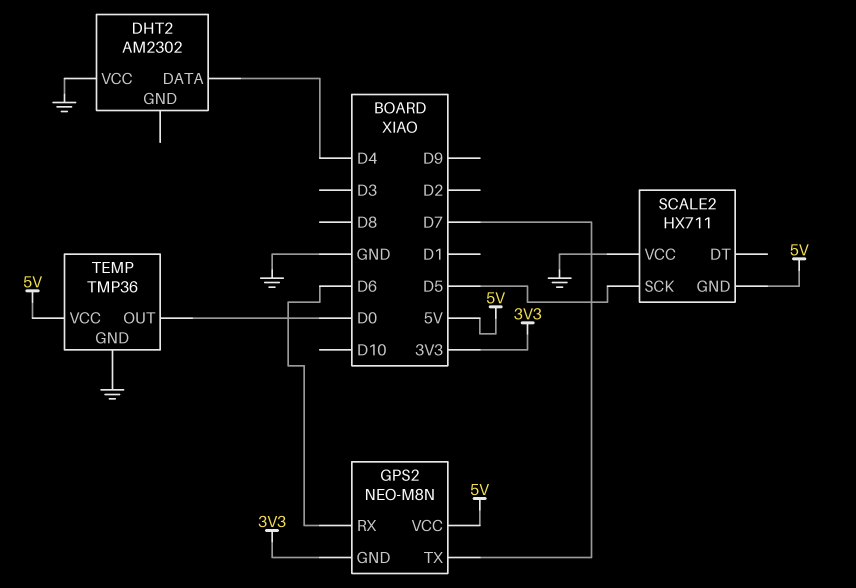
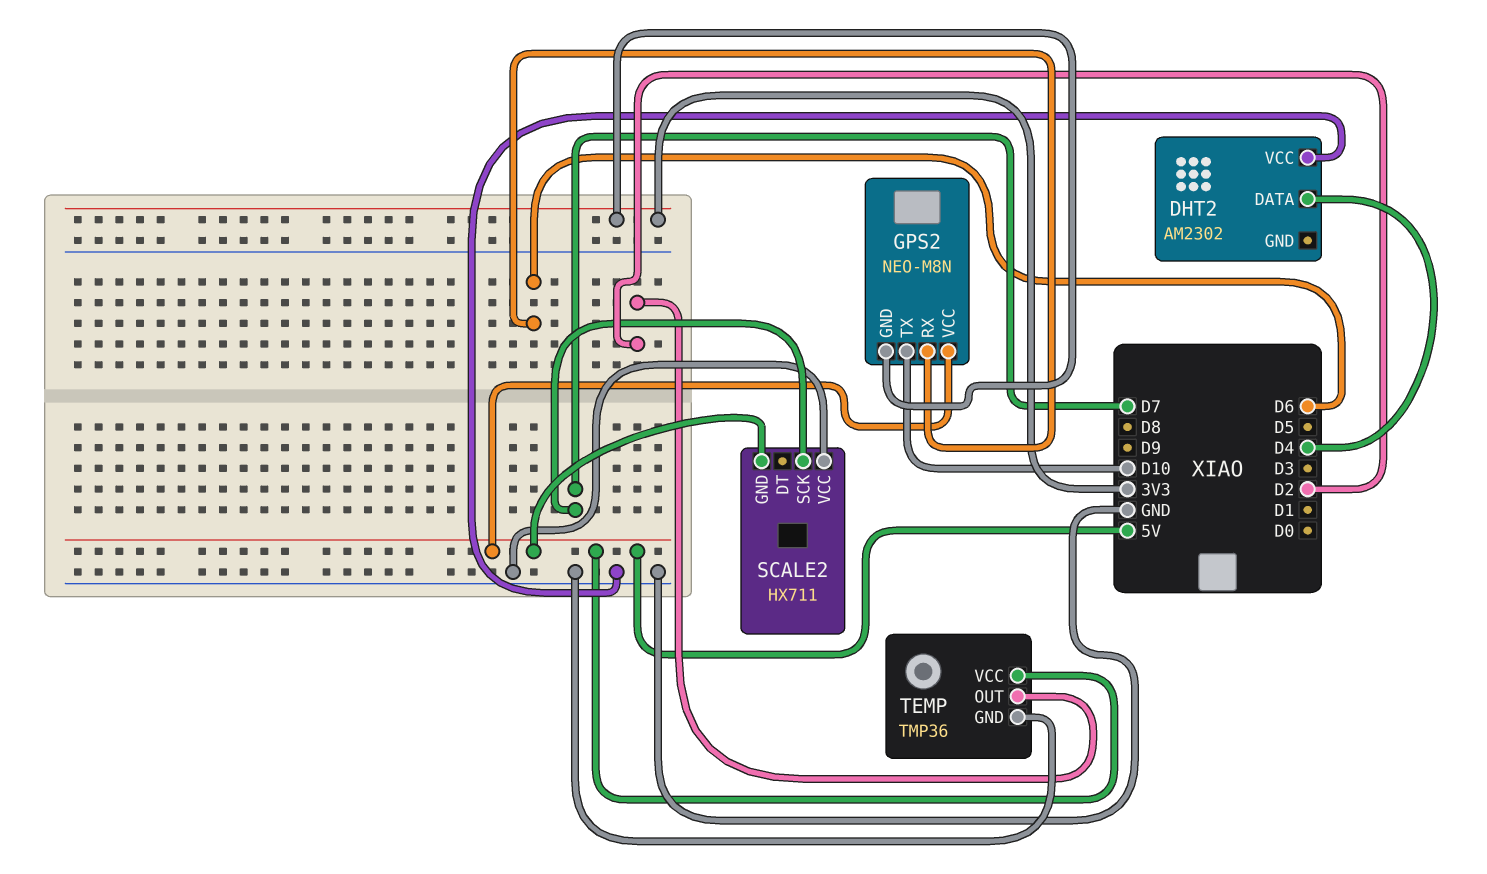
GPS2 pin TX: D7 -> D10
SCALE2 pin SCK: D5 -> D7
TEMP pin OUT: D0 -> D2

